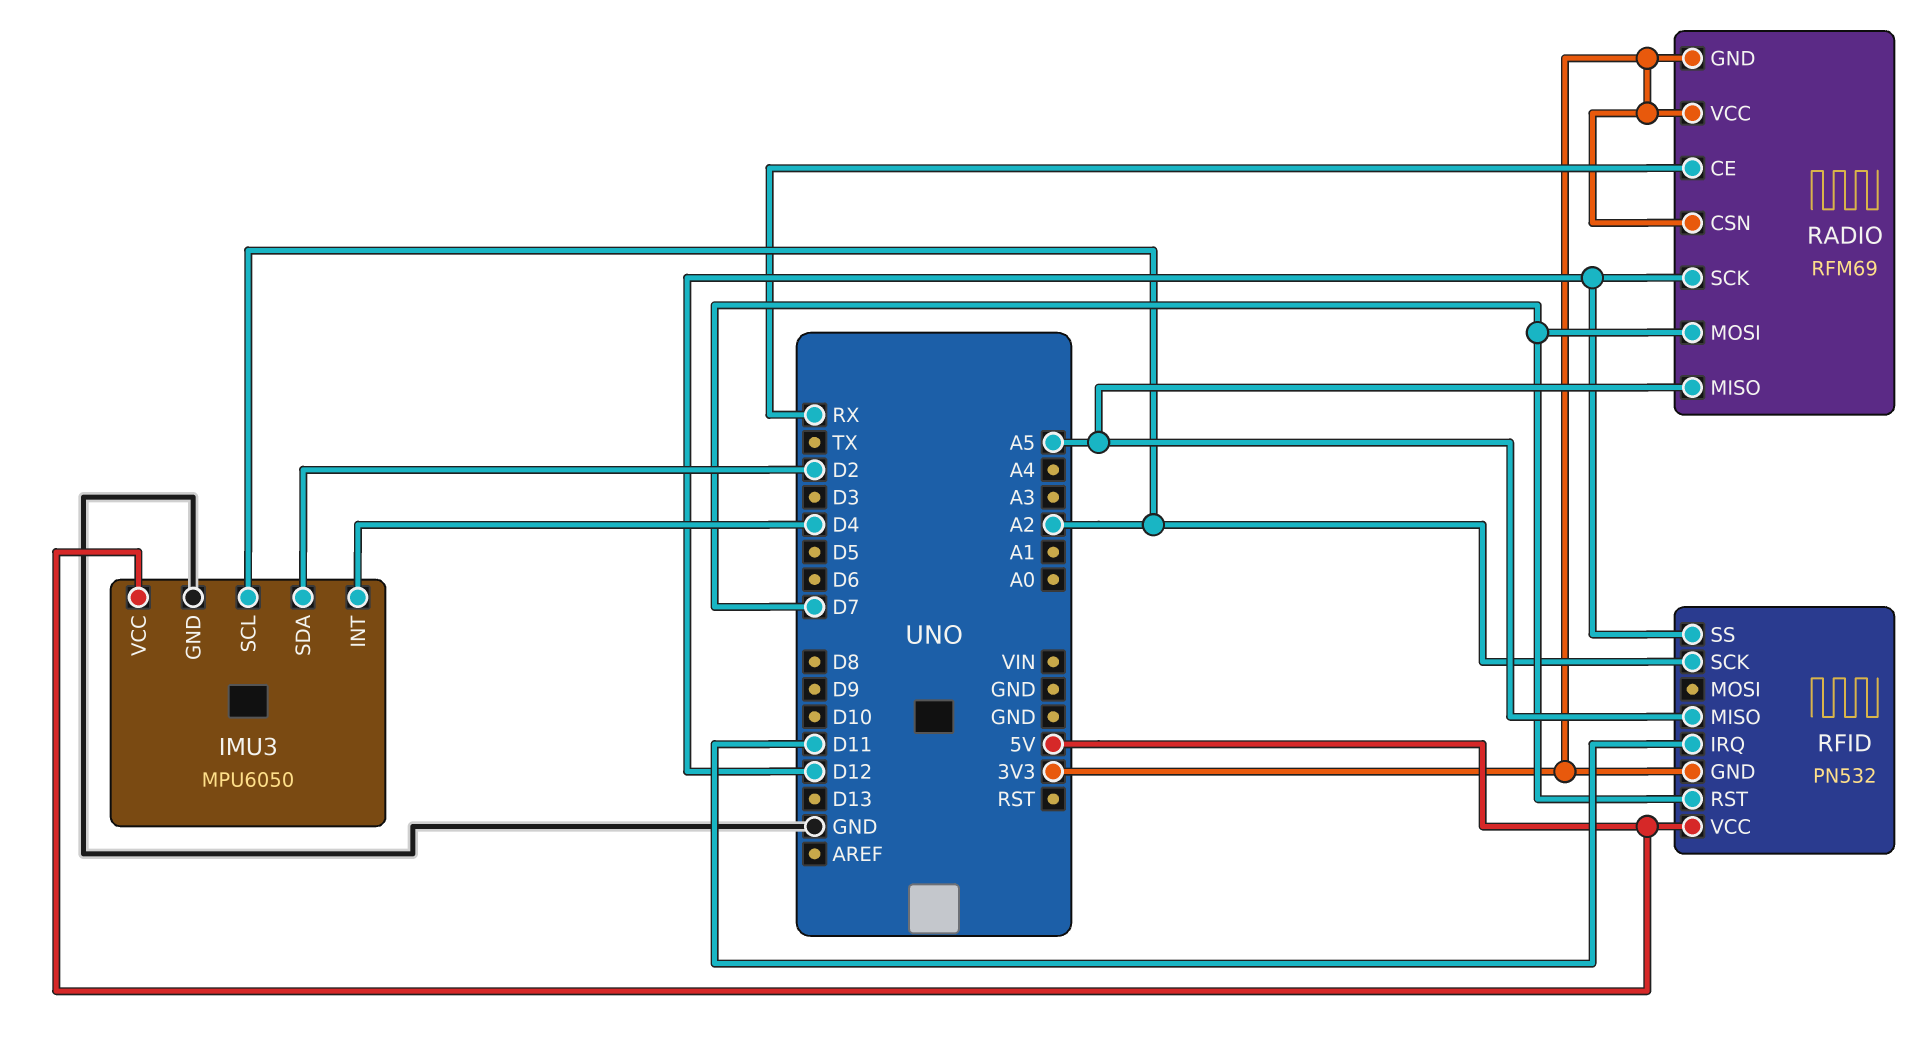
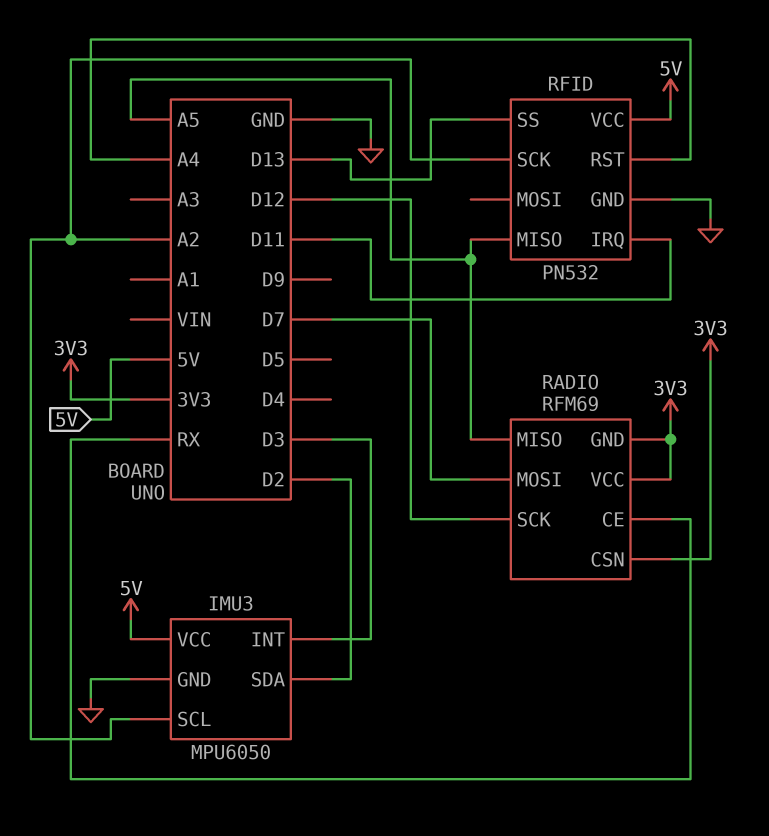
IMU3 pin INT: D4 -> D3
RFID pin GND: 3V3 -> GND
RFID pin RST: D7 -> A4
RFID pin SS: D12 -> D13

